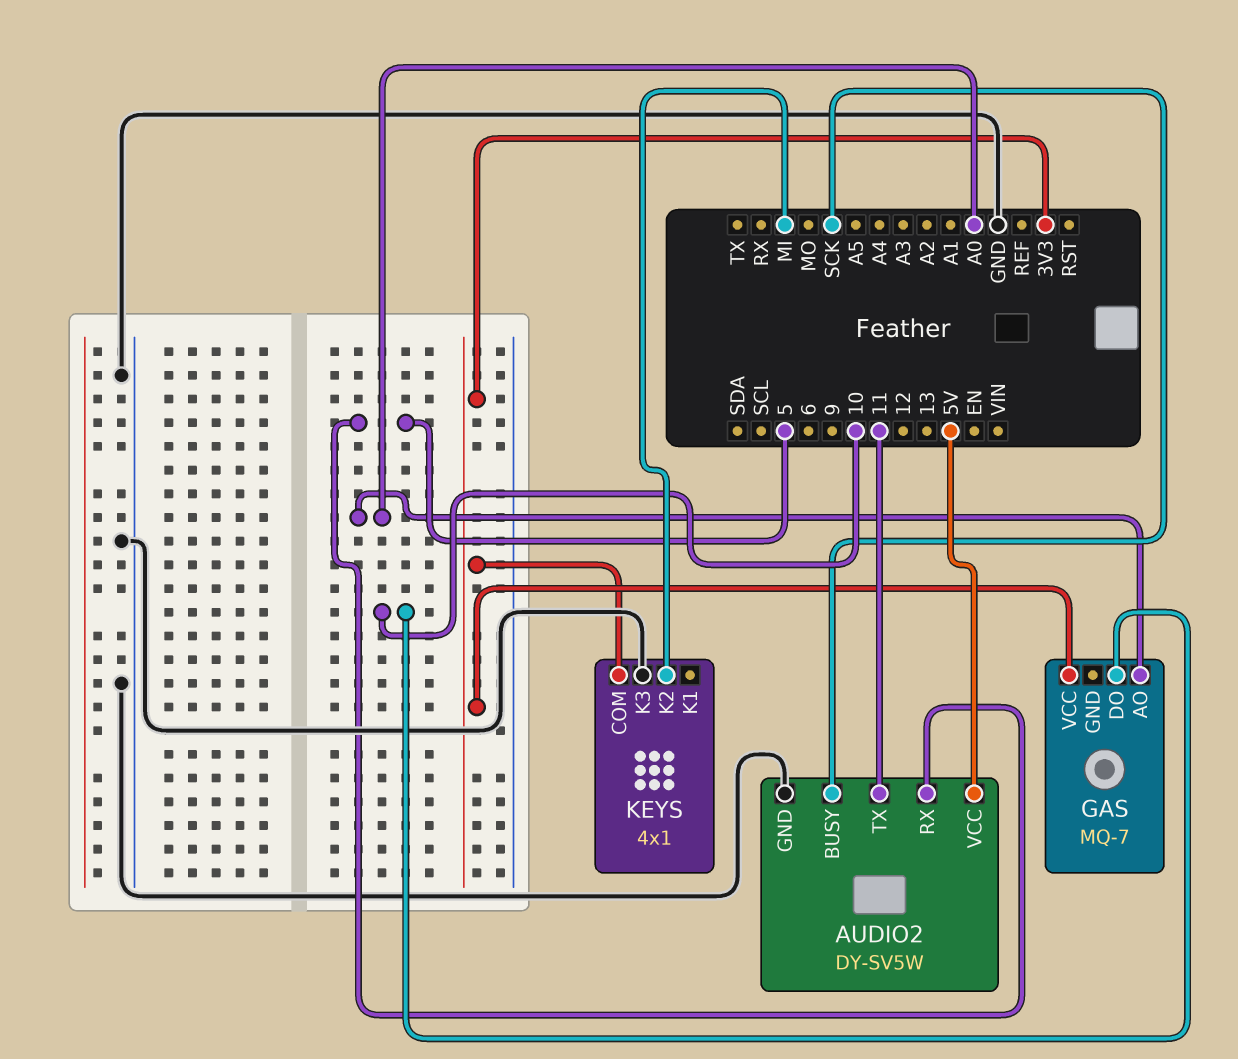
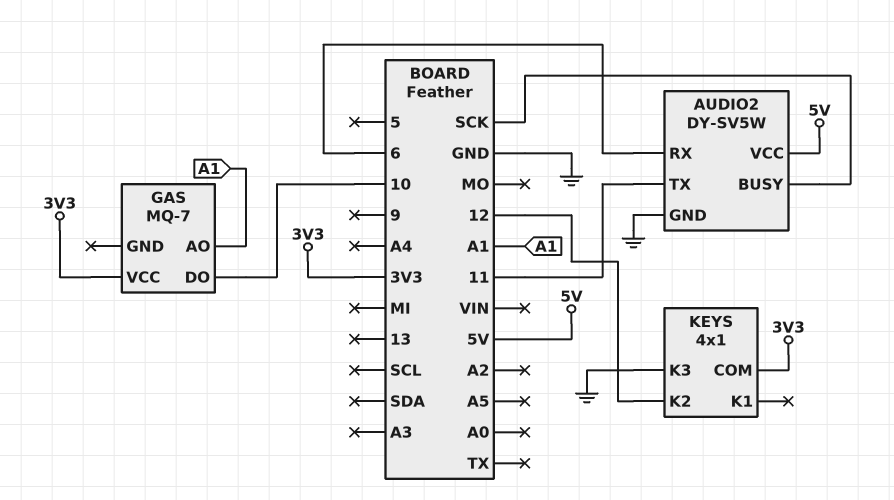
AUDIO2 pin RX: 5 -> 6
GAS pin AO: A0 -> A1
KEYS pin K2: MI -> 12

